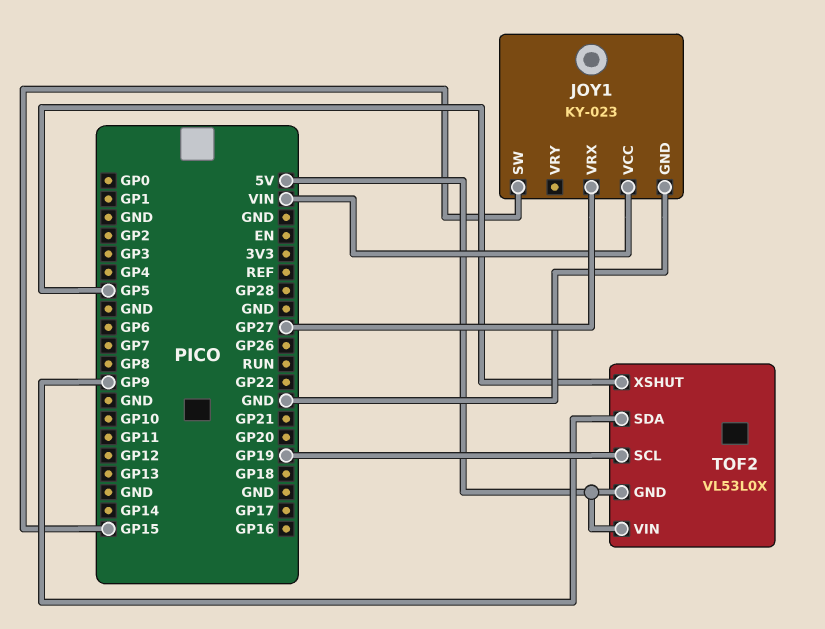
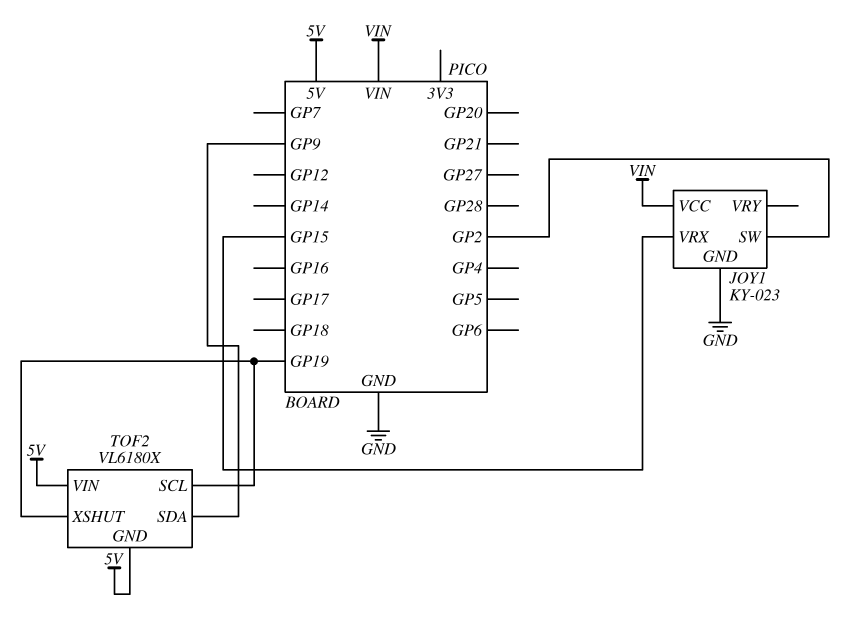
JOY1 pin SW: GP15 -> GP2
JOY1 pin VRX: GP27 -> GP15
TOF2: VL53L0X -> VL6180X
TOF2 pin XSHUT: GP5 -> GP19

